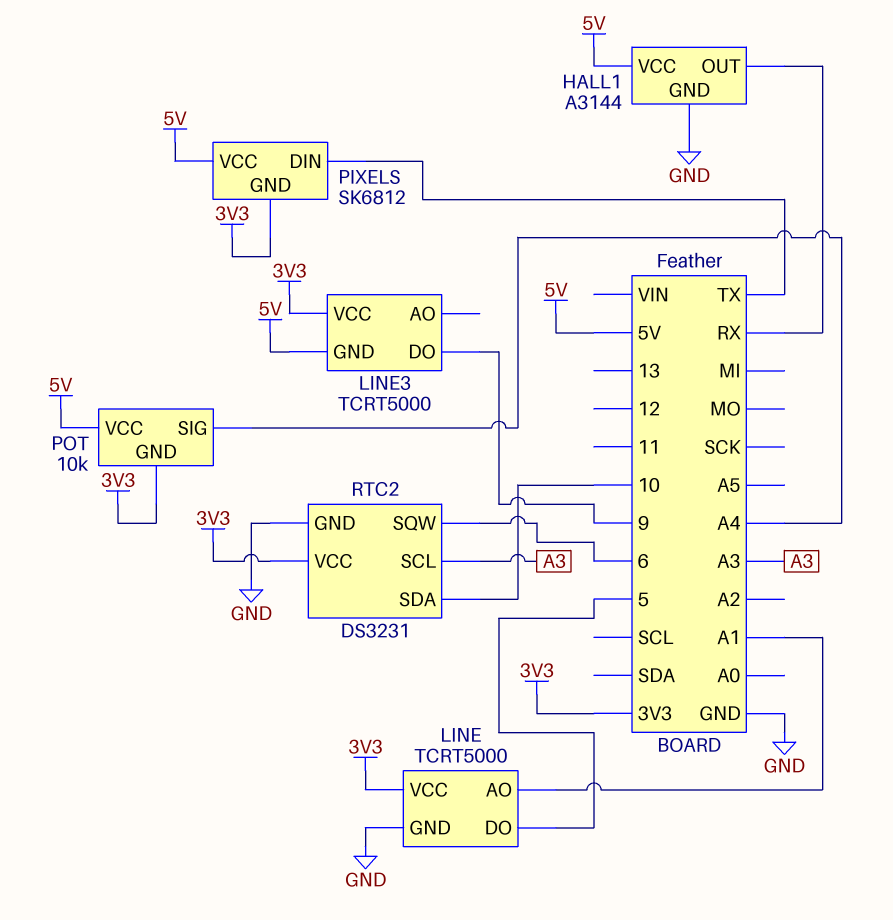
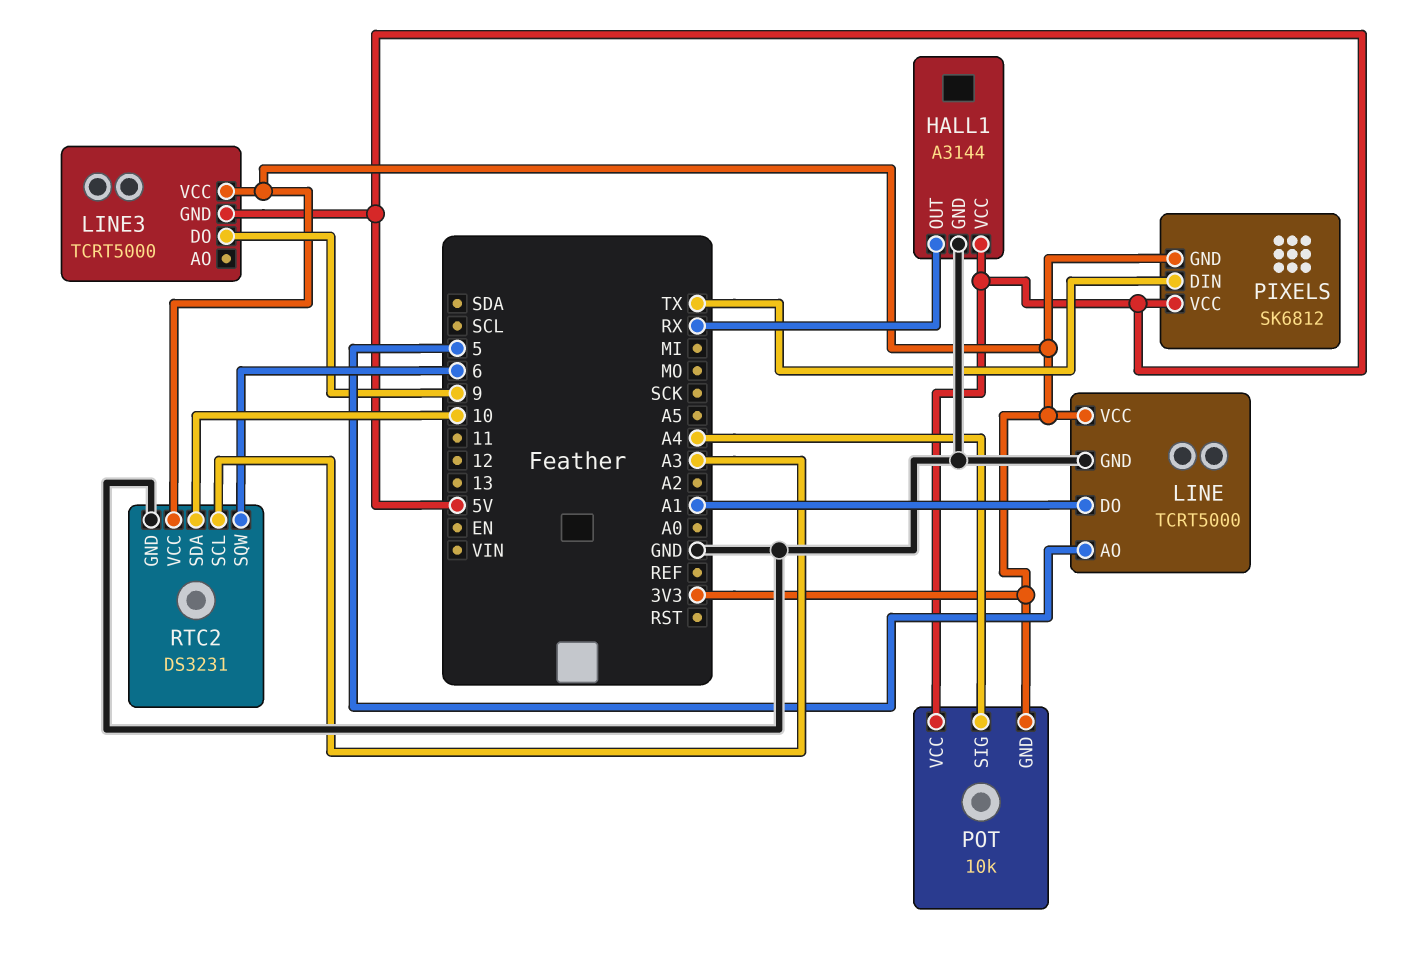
LINE pin AO: A1 -> 5
LINE pin DO: 5 -> A1

